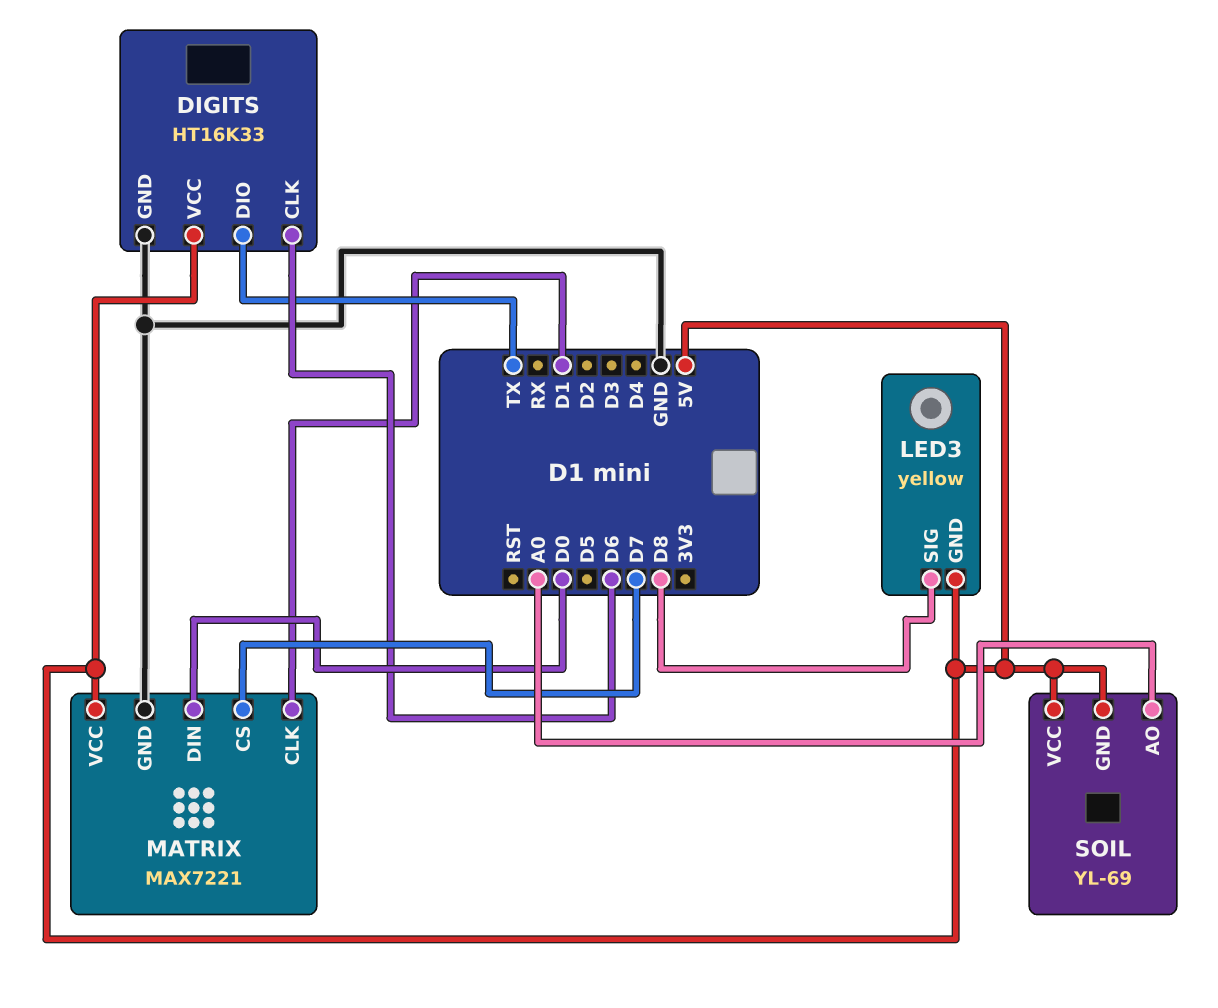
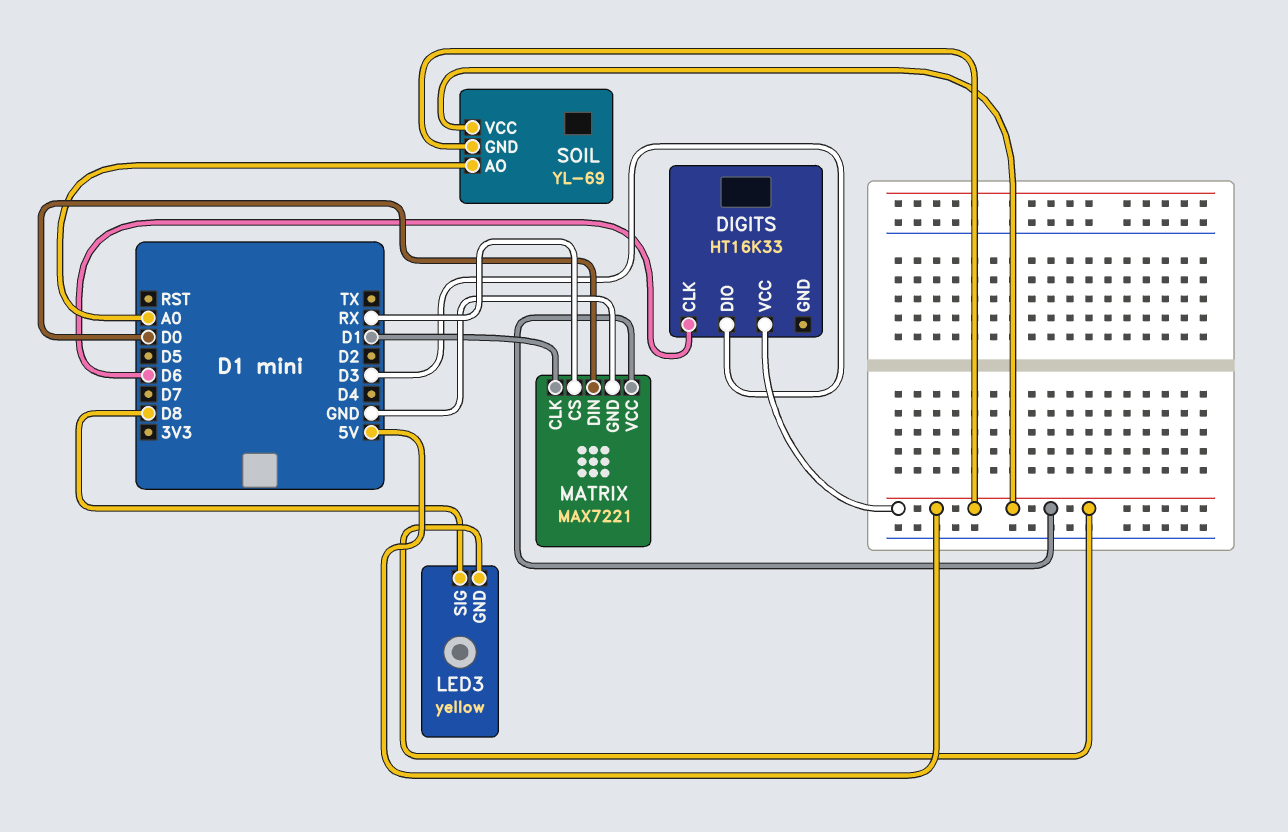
DIGITS pin DIO: TX -> D3
DIGITS pin GND: GND -> none
MATRIX pin CS: D7 -> RX

